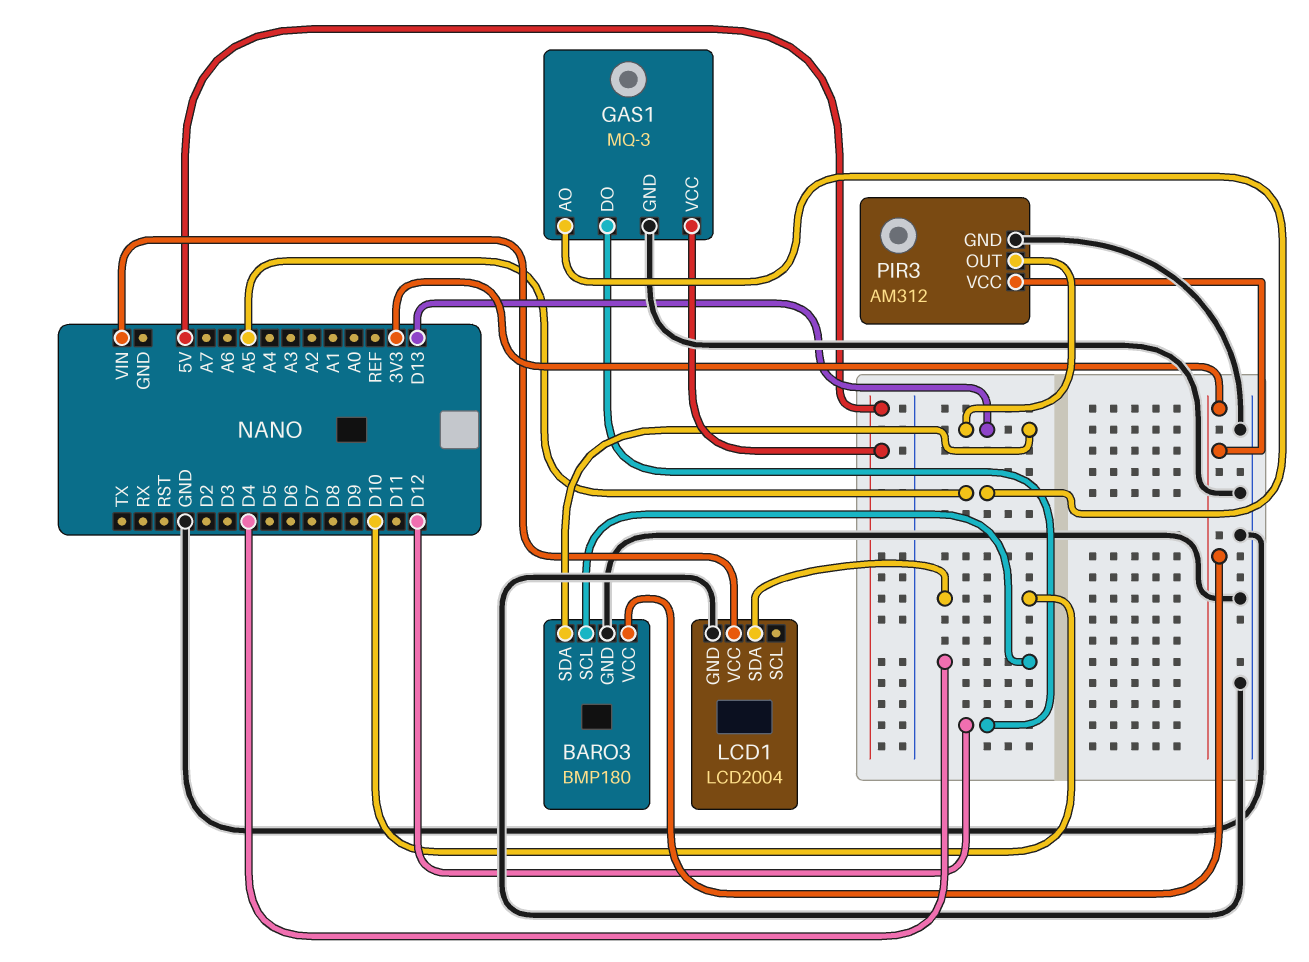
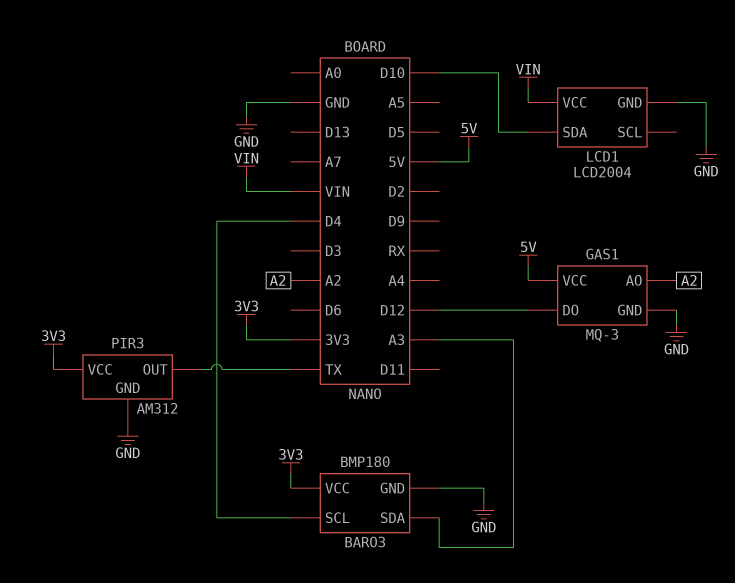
BARO3 pin SDA: D13 -> A3
GAS1 pin AO: A5 -> A2
PIR3 pin OUT: D13 -> TX

